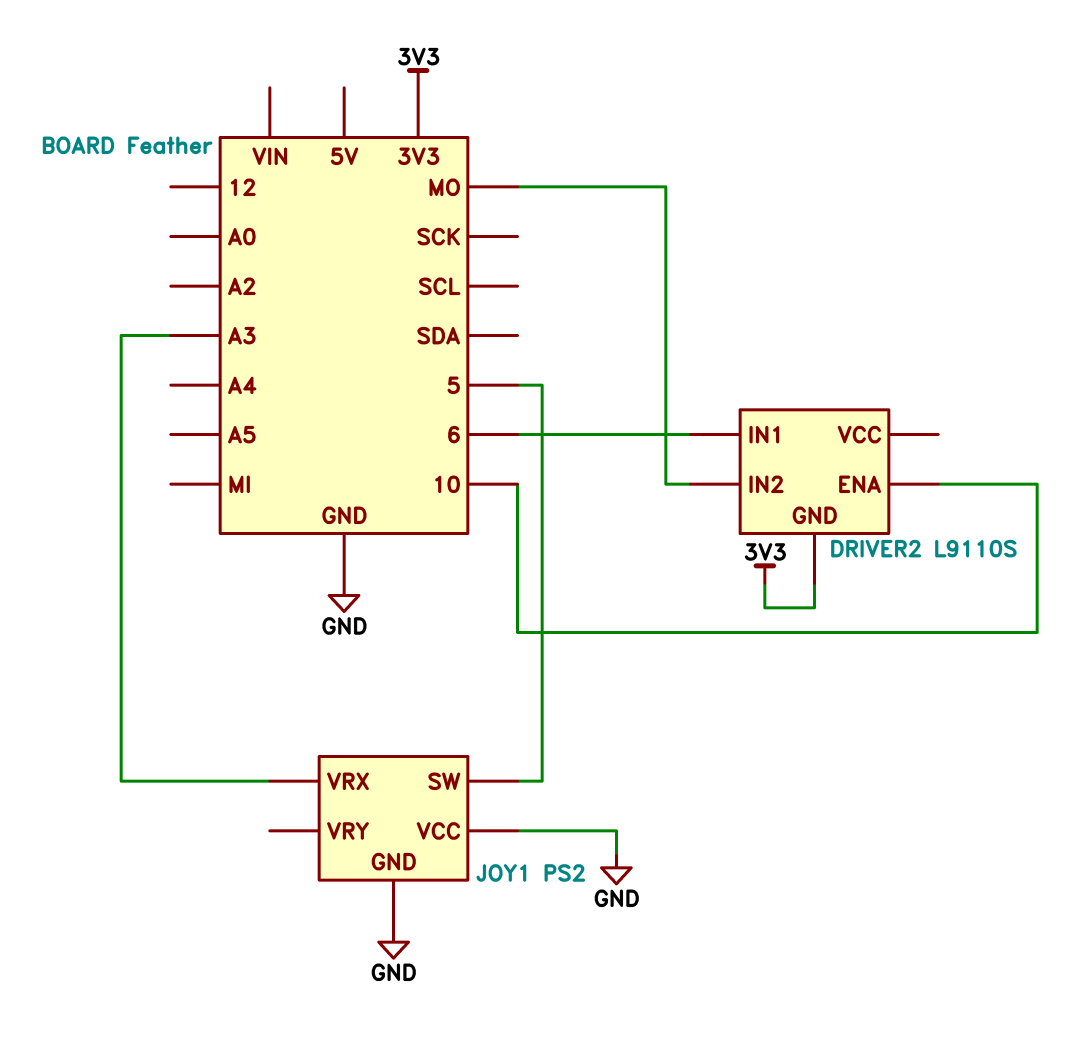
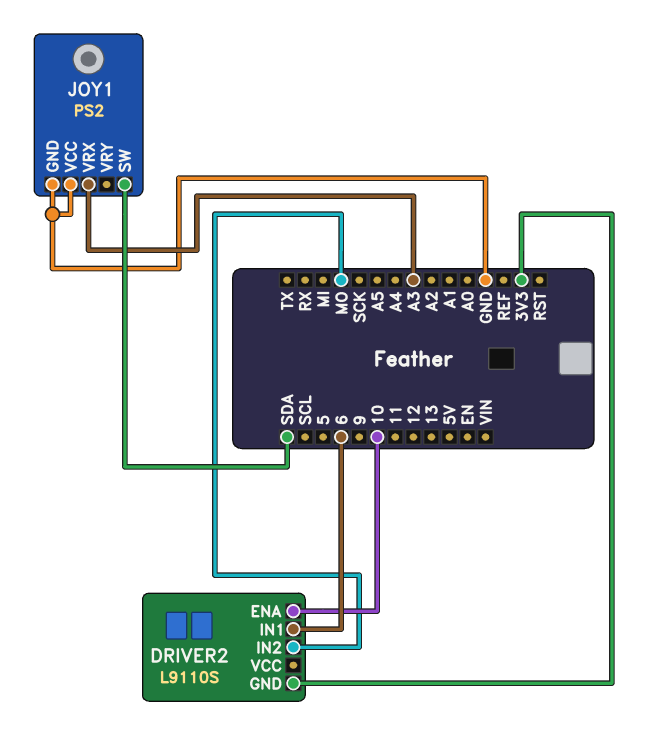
JOY1 pin SW: 5 -> SDA

